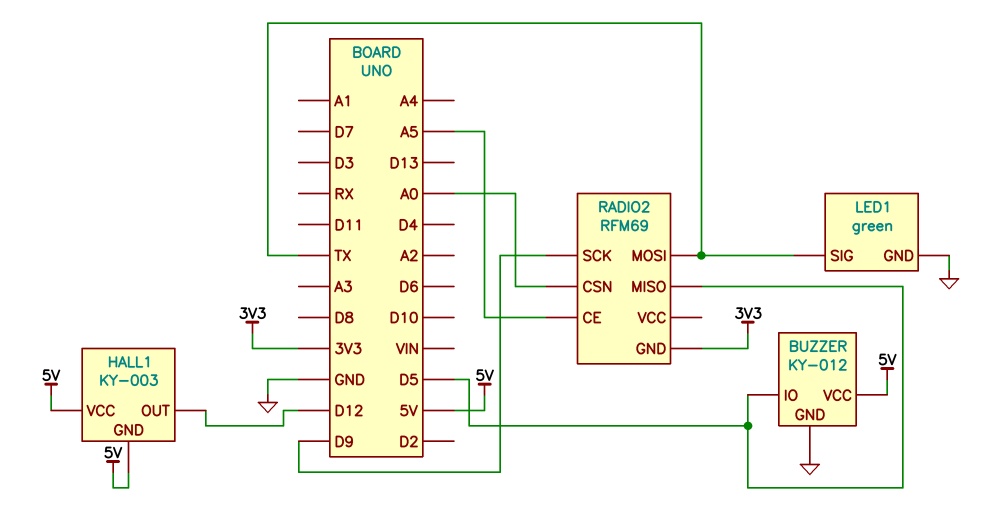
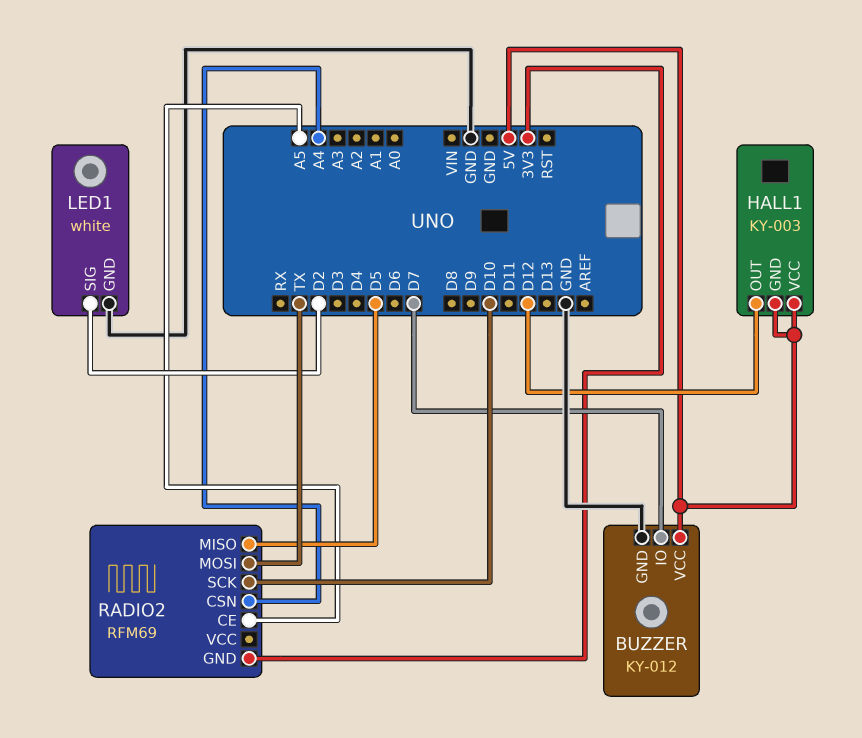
BUZZER pin IO: D5 -> D7
LED1: green -> white
LED1 pin SIG: TX -> D2
RADIO2 pin CSN: A0 -> A4
RADIO2 pin SCK: D9 -> D10

